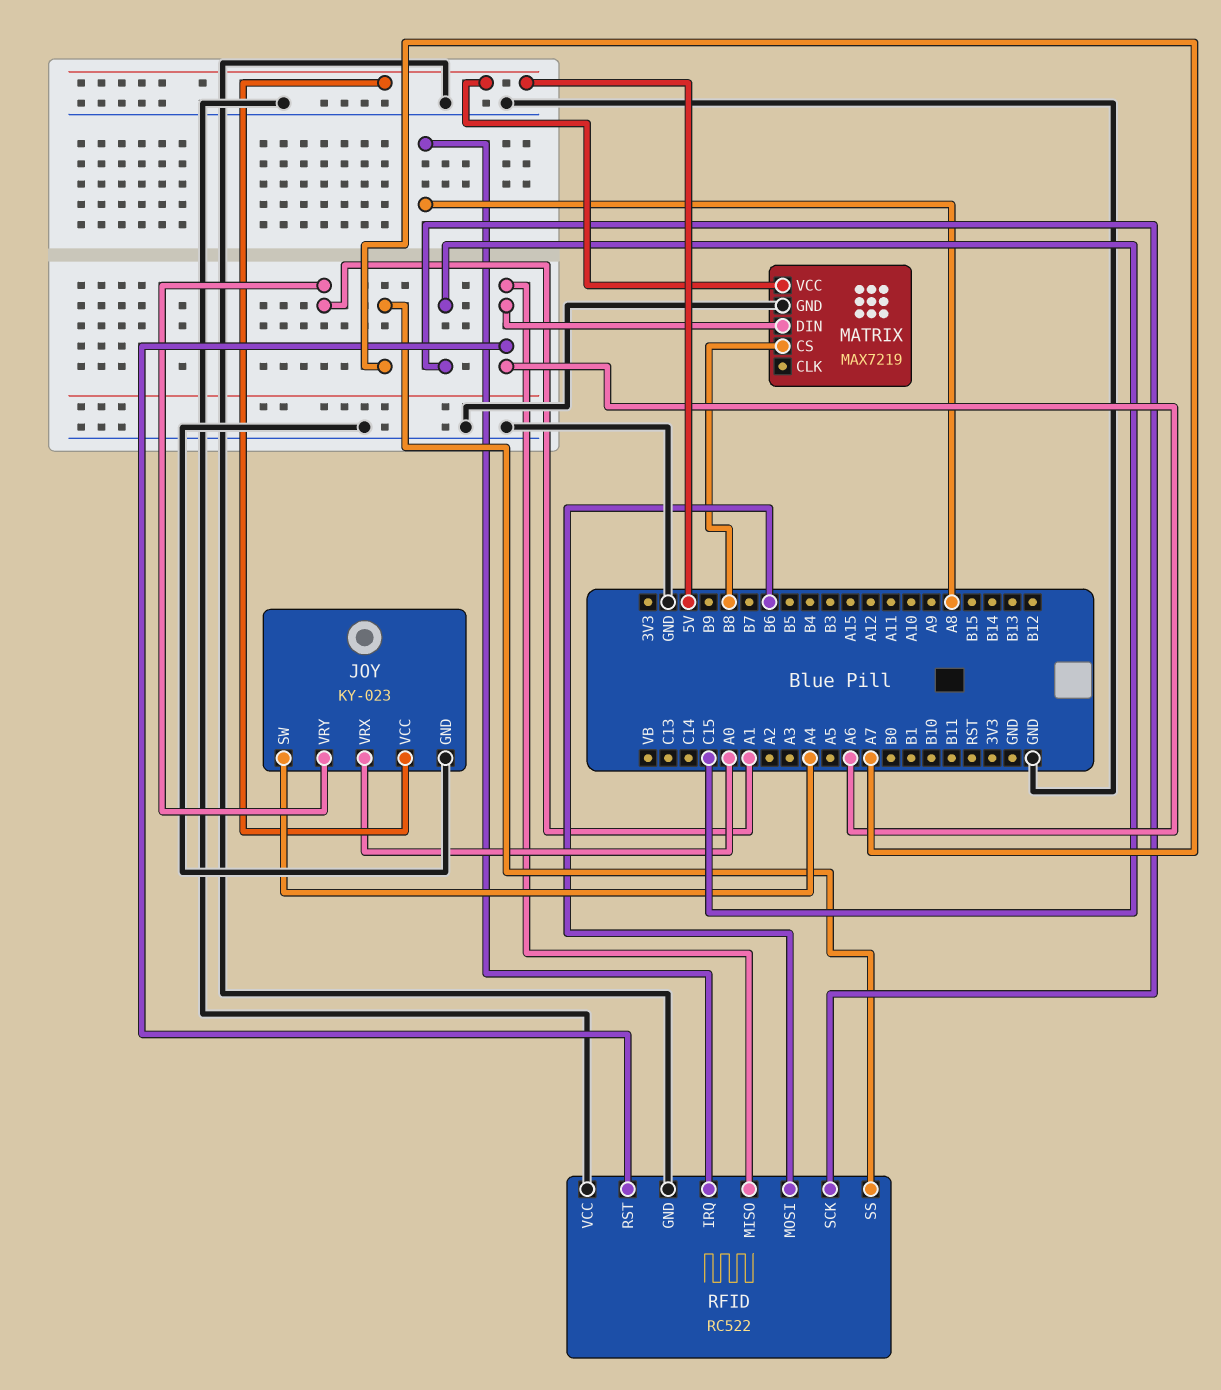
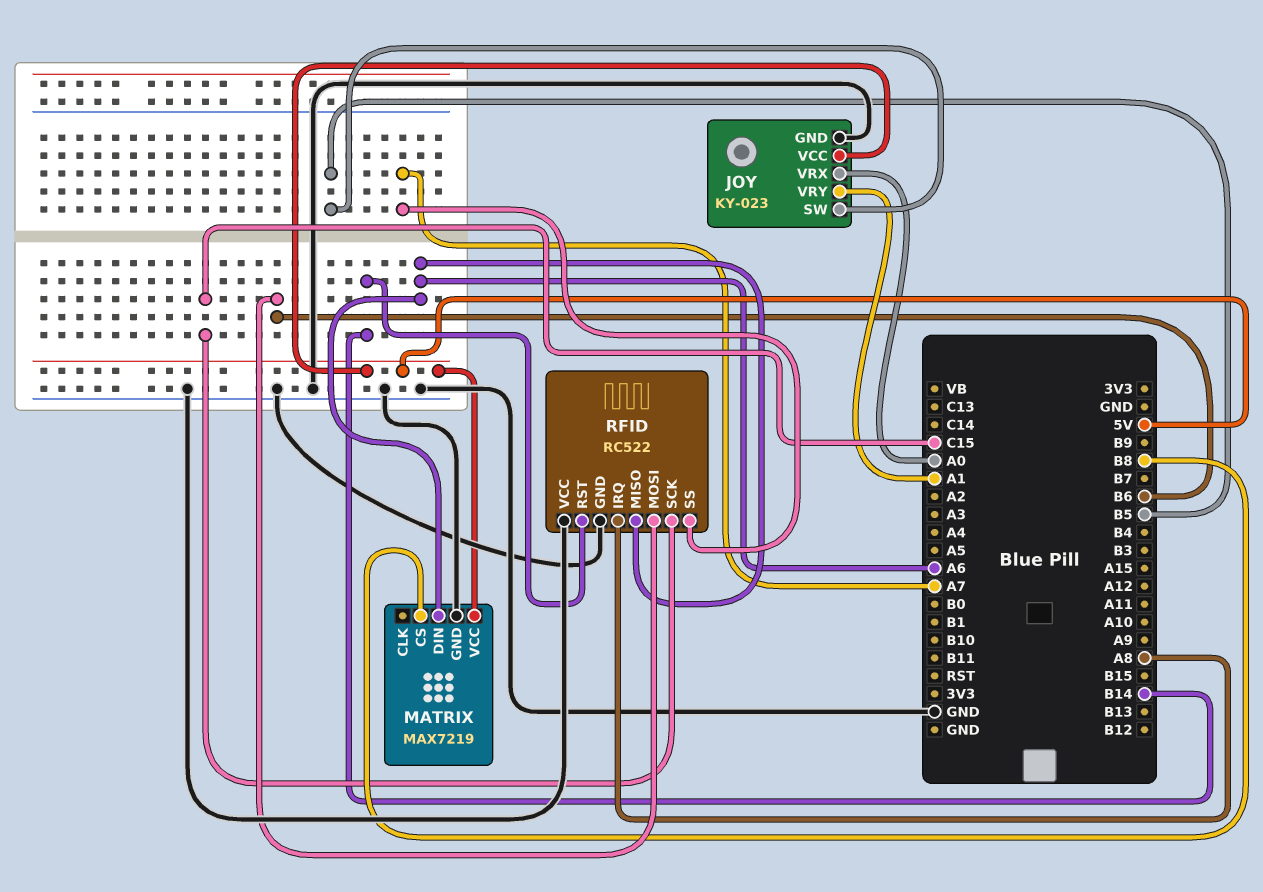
JOY pin SW: A4 -> B5
RFID pin RST: A6 -> B14

